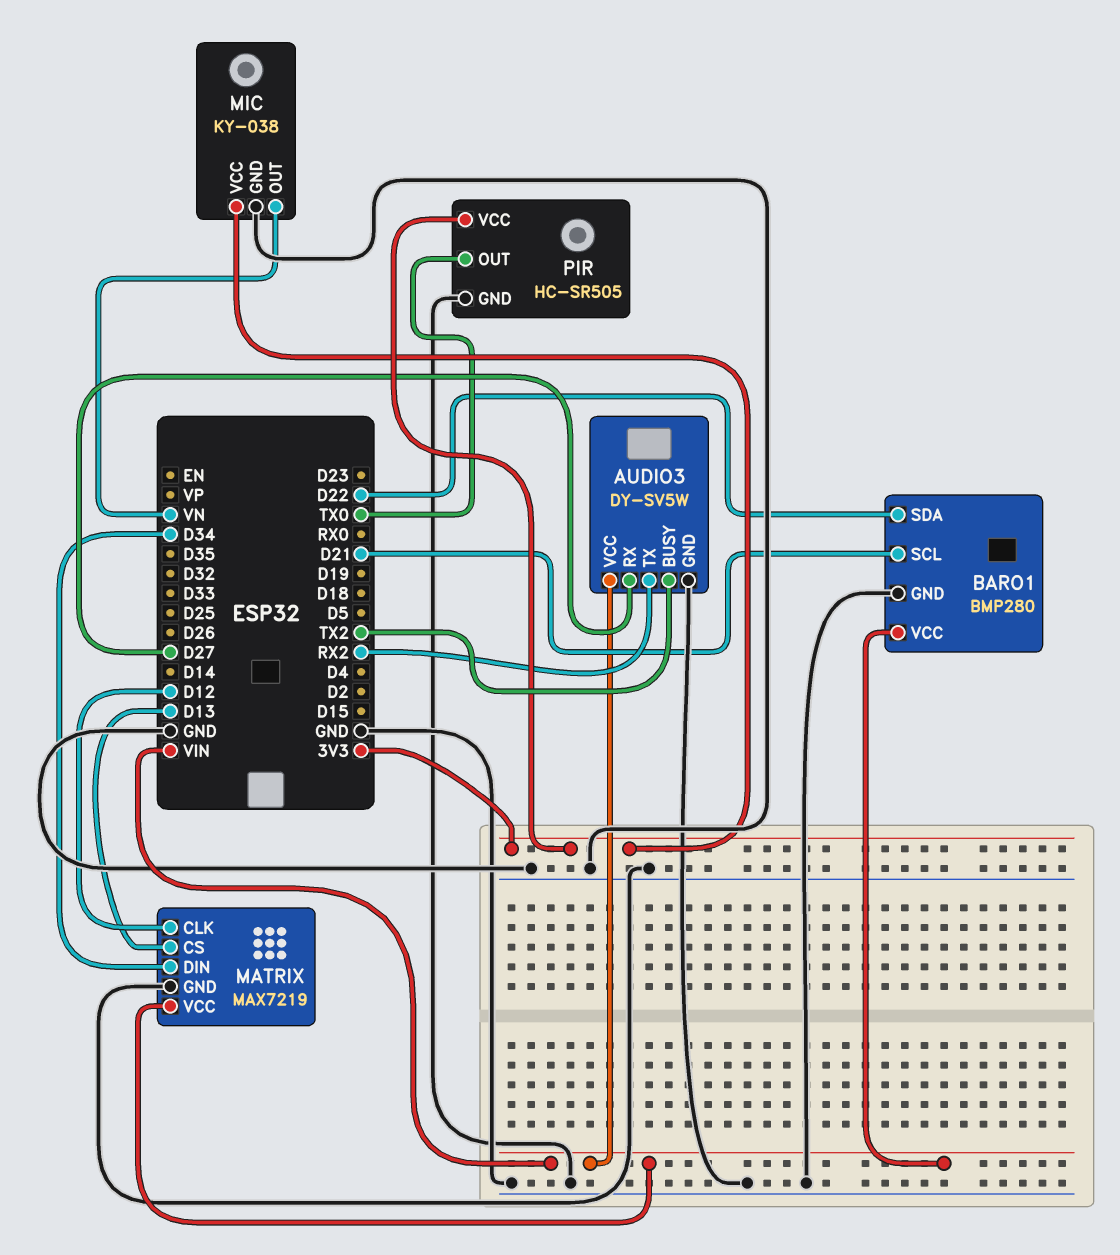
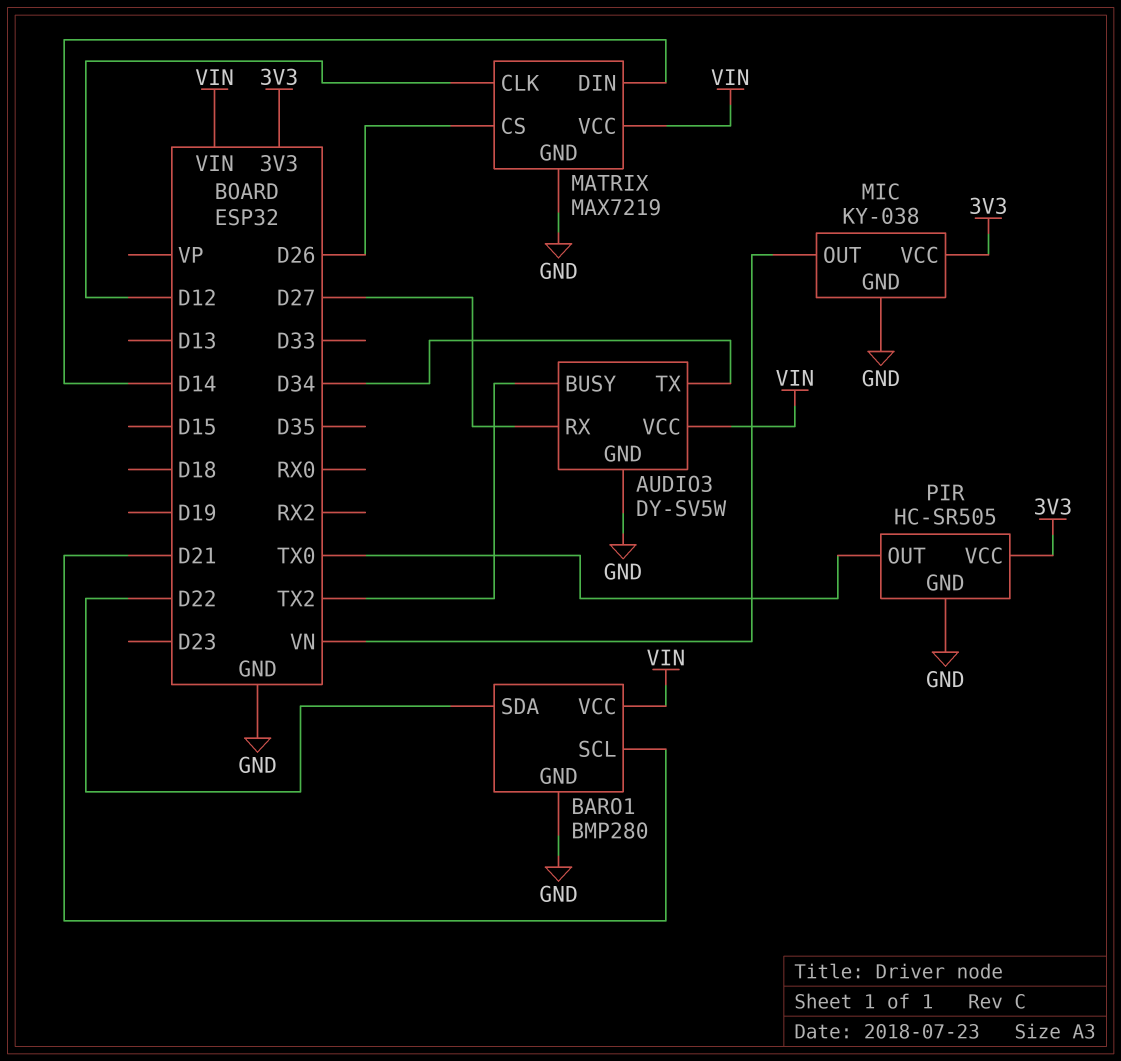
AUDIO3 pin TX: RX2 -> D34
MATRIX pin CS: D13 -> D26
MATRIX pin DIN: D34 -> D14

